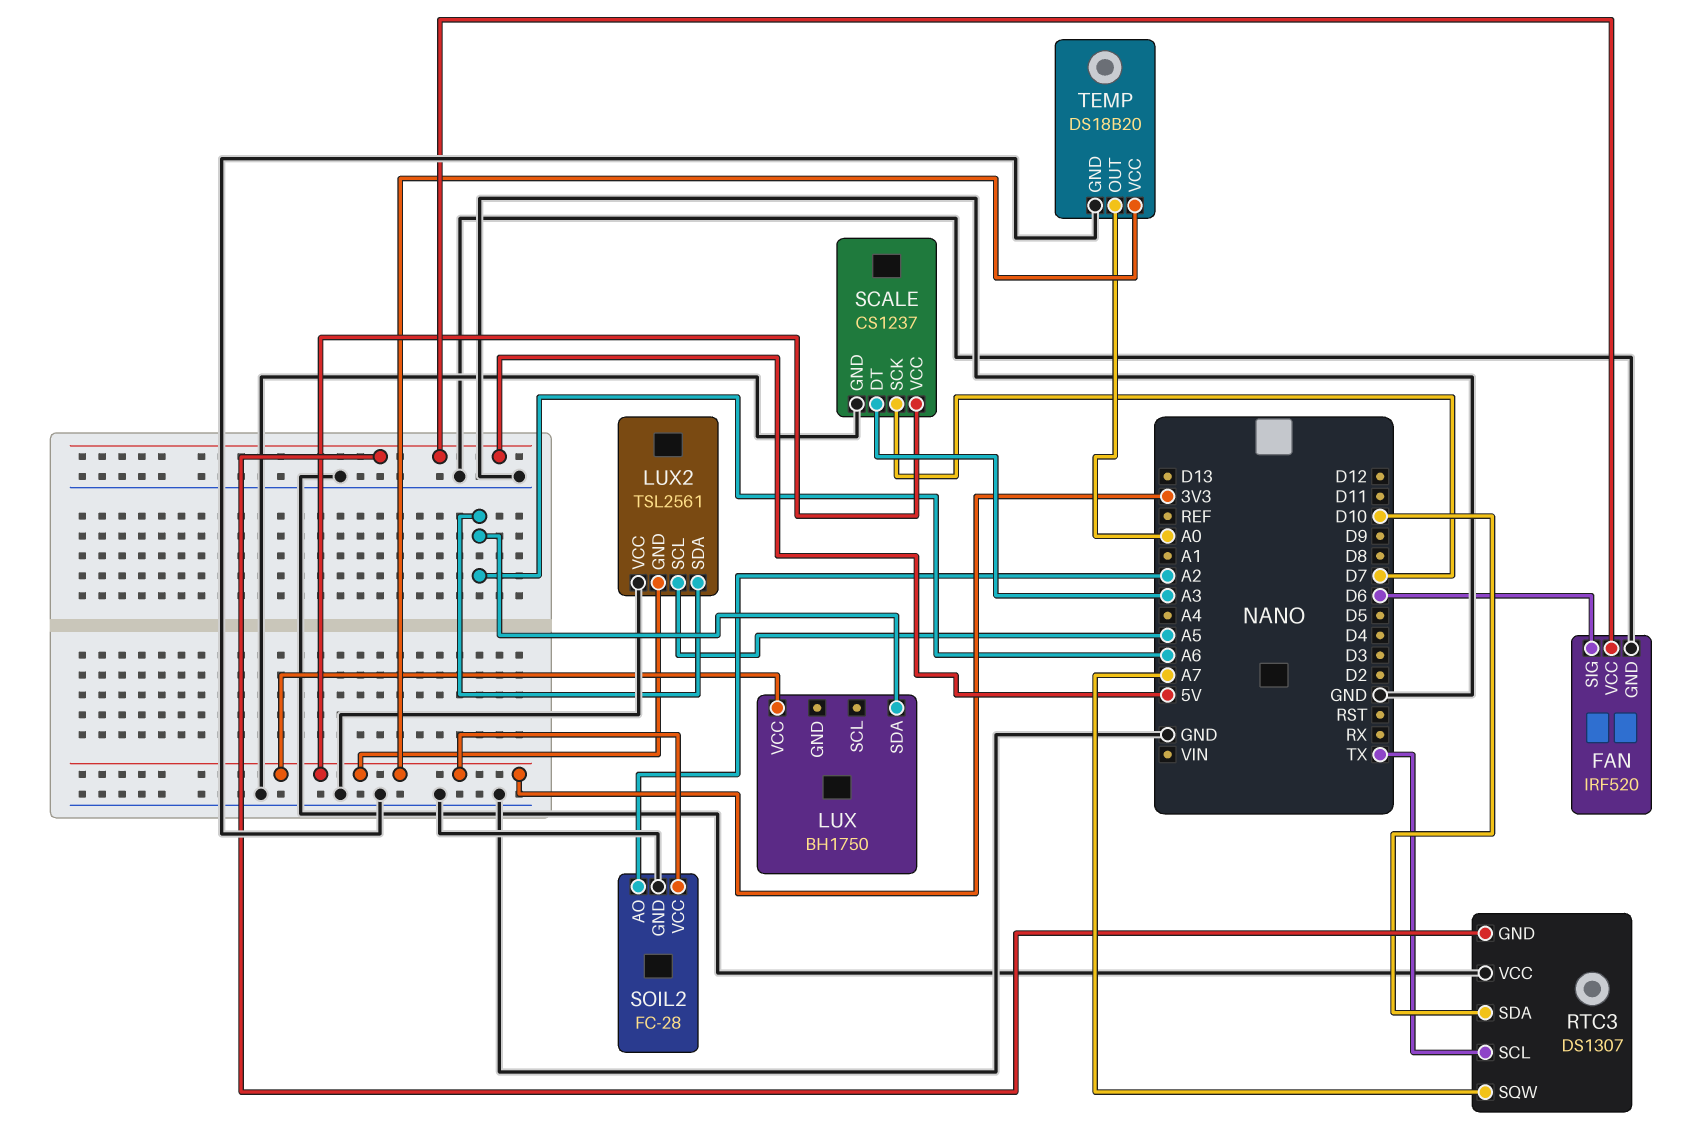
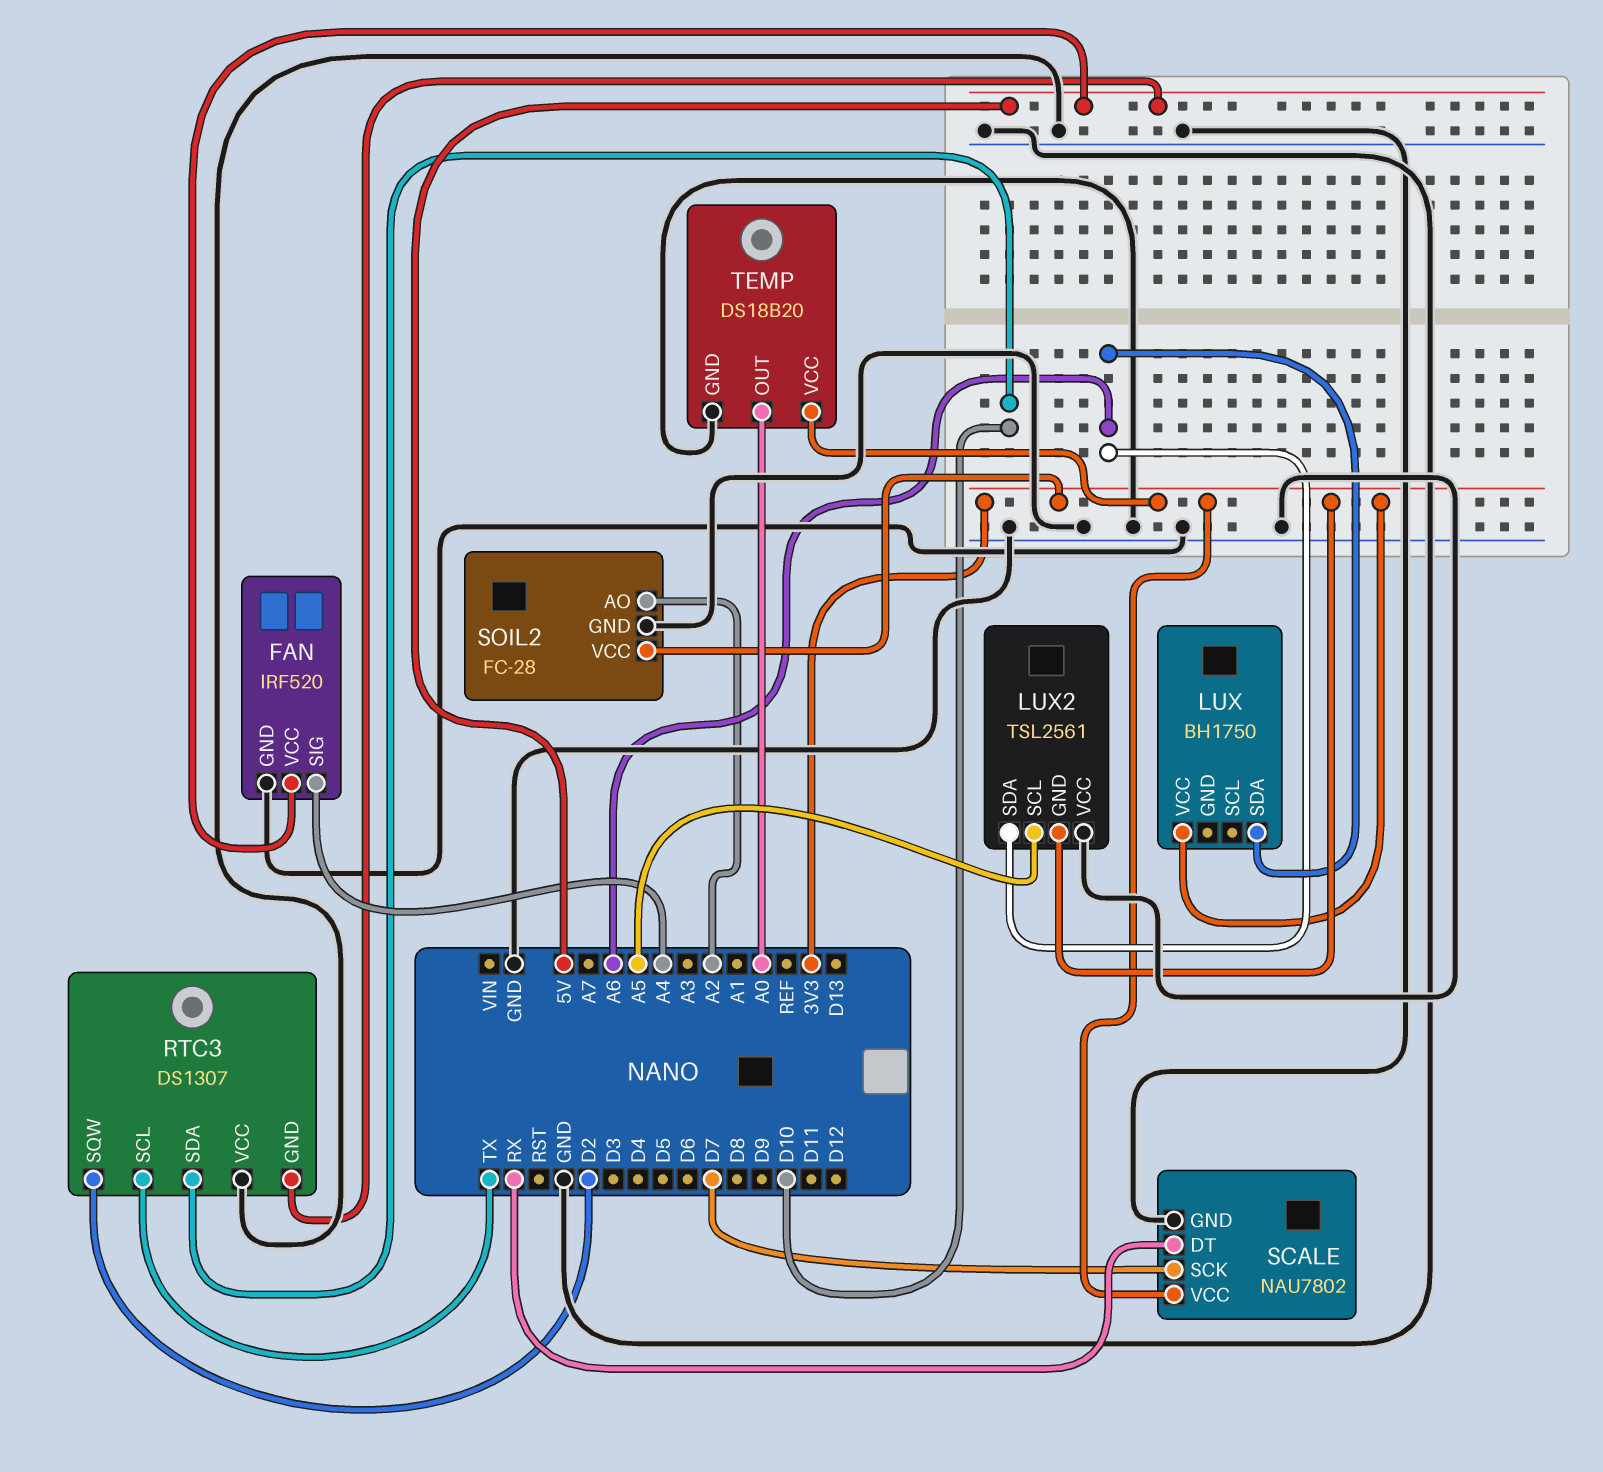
FAN pin SIG: D6 -> A4
RTC3 pin SQW: A7 -> D2
SCALE: CS1237 -> NAU7802
SCALE pin DT: A3 -> RX

